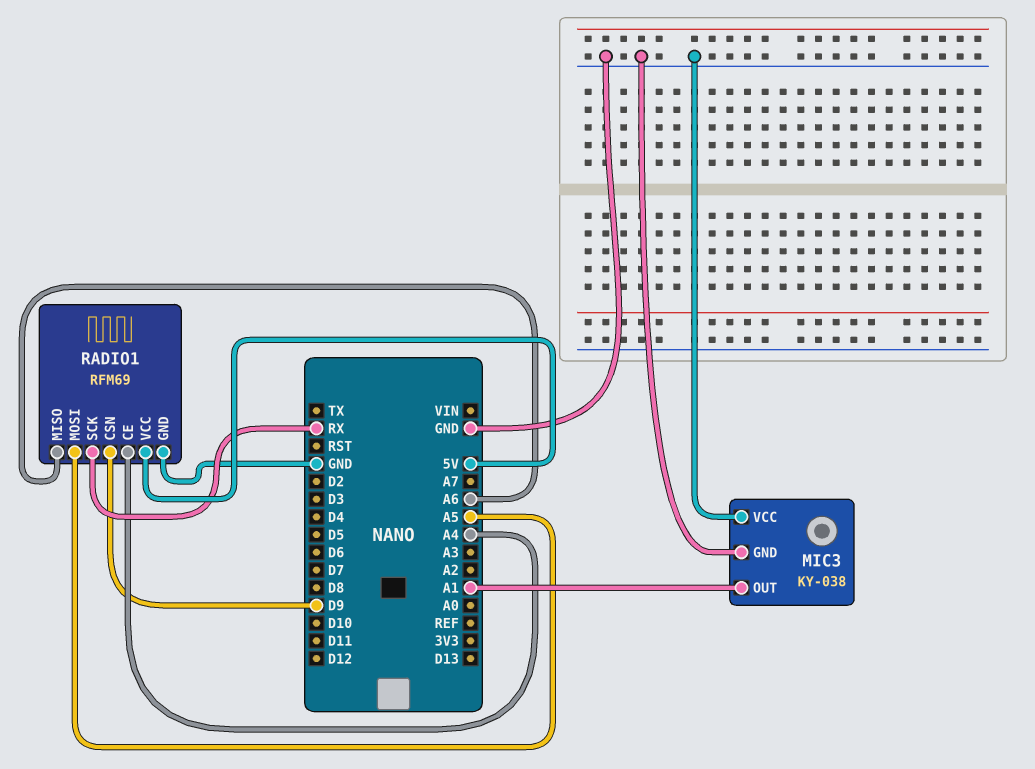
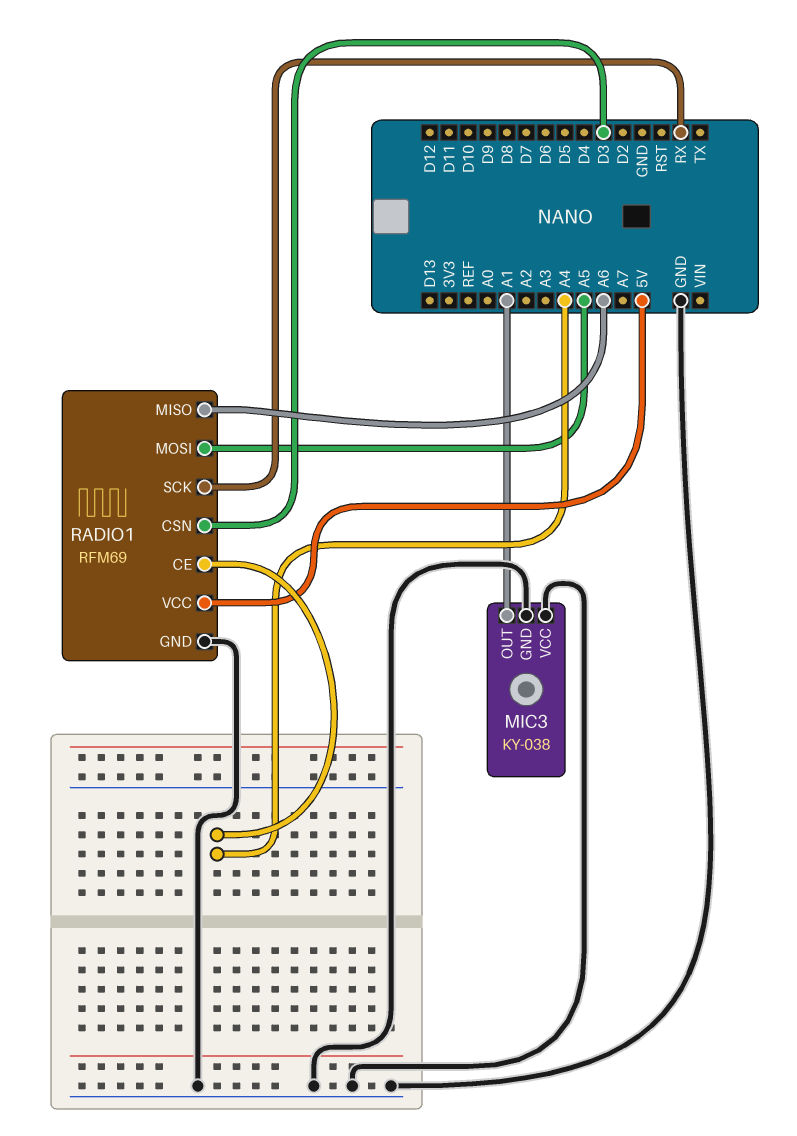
RADIO1 pin CSN: D9 -> D3

